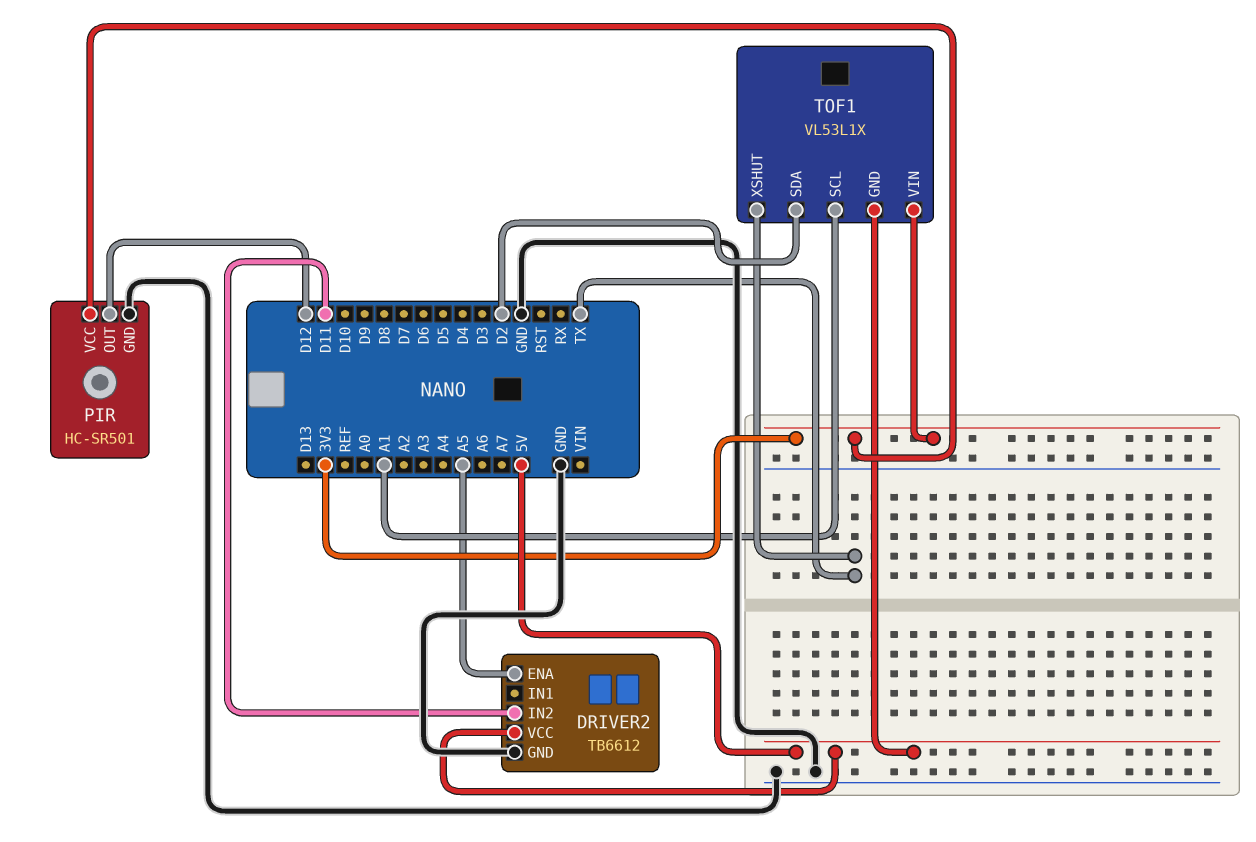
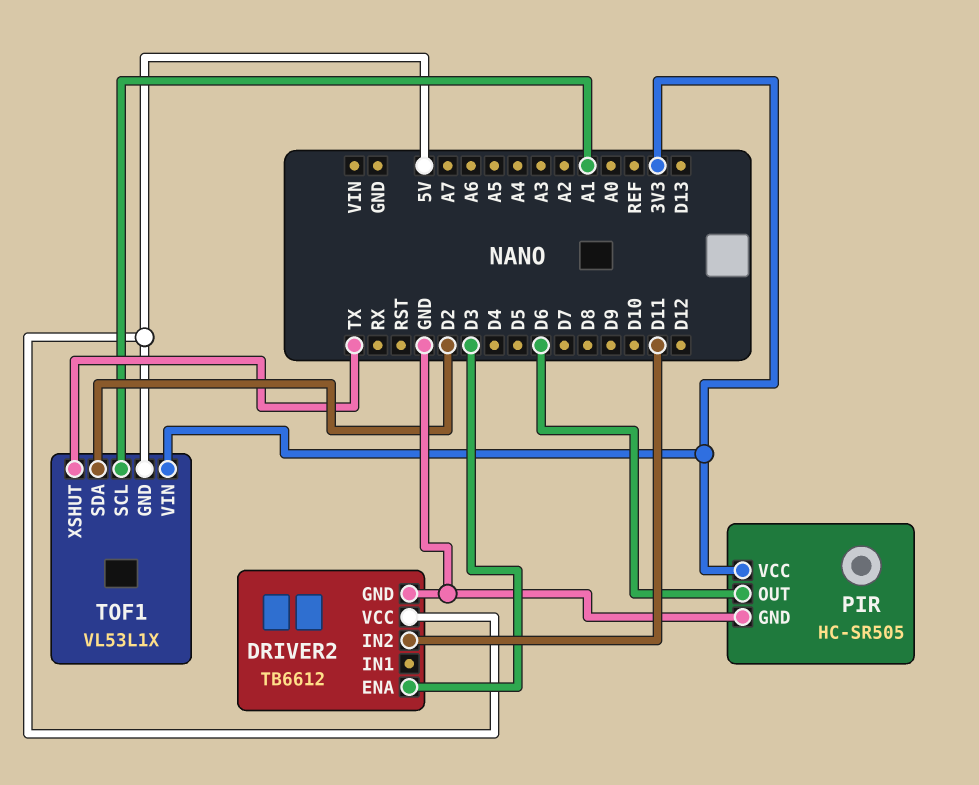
DRIVER2 pin ENA: A5 -> D3
PIR: HC-SR501 -> HC-SR505
PIR pin OUT: D12 -> D6

